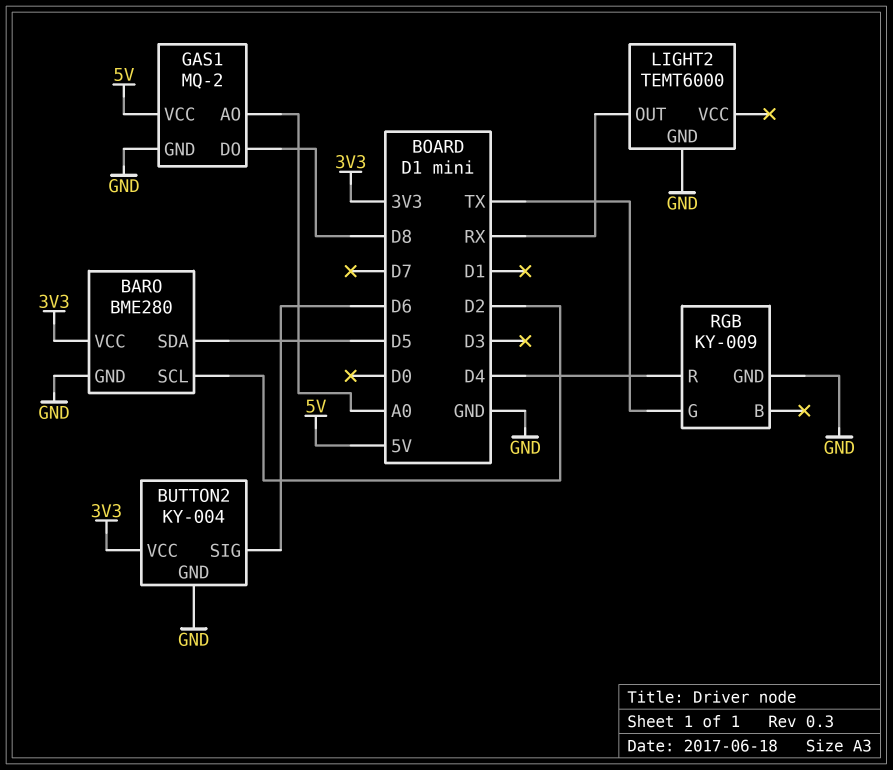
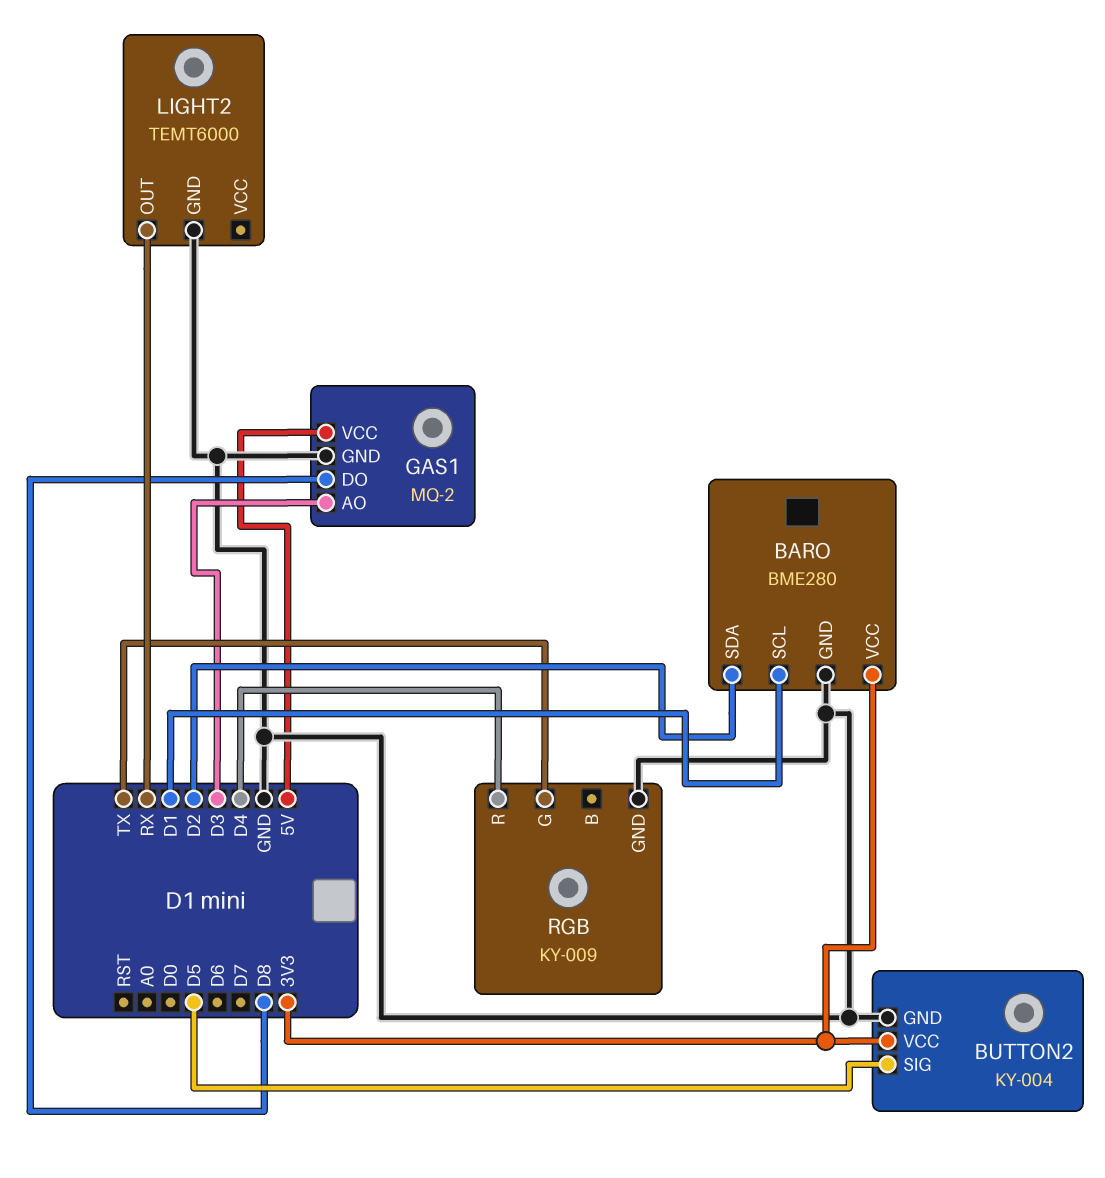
BARO pin SCL: D2 -> D1
BARO pin SDA: D5 -> D2
BUTTON2 pin SIG: D6 -> D5
GAS1 pin AO: A0 -> D3

